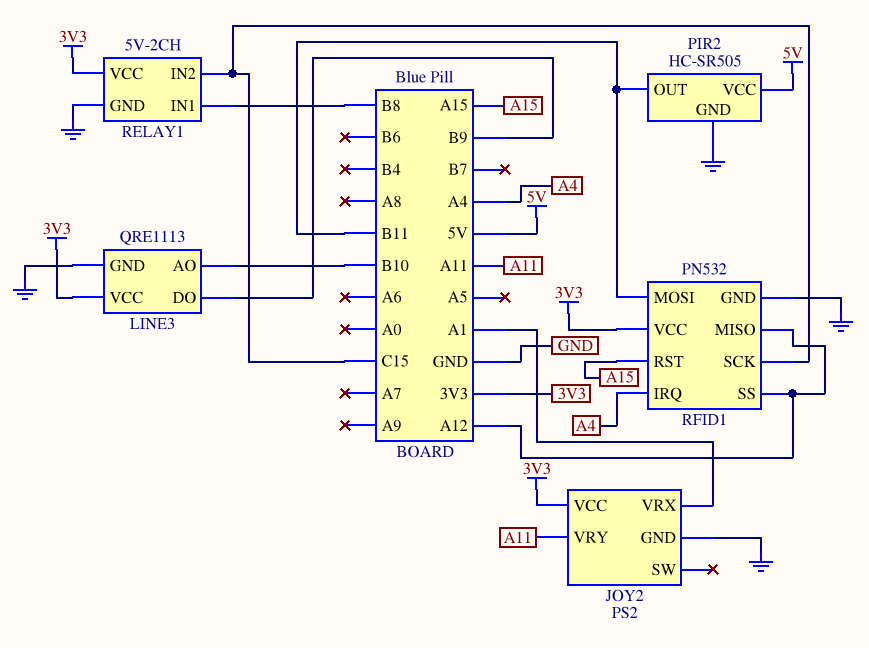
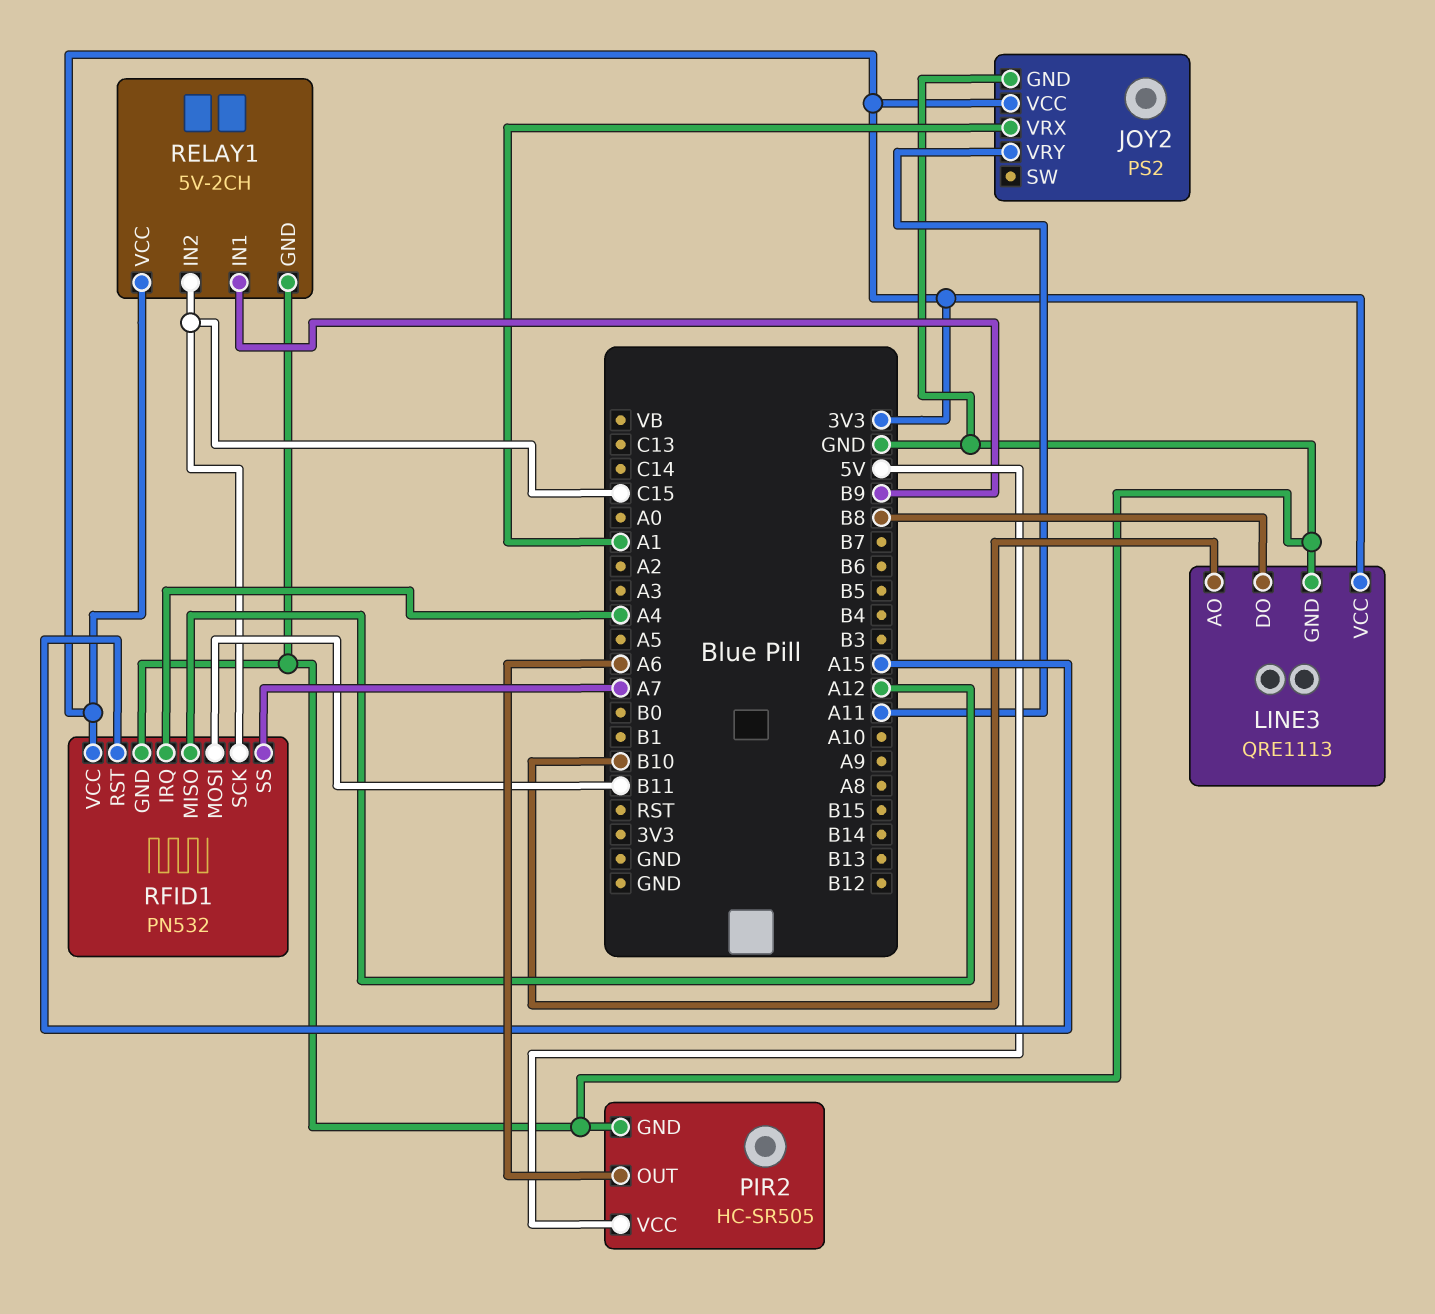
LINE3 pin DO: B9 -> B8
PIR2 pin OUT: B11 -> A6
RELAY1 pin IN1: B8 -> B9
RFID1 pin SS: A12 -> A7

